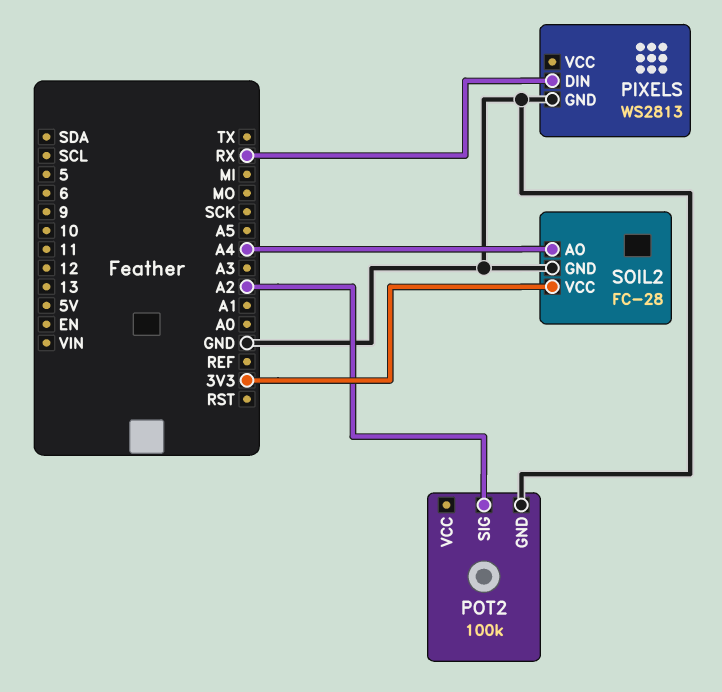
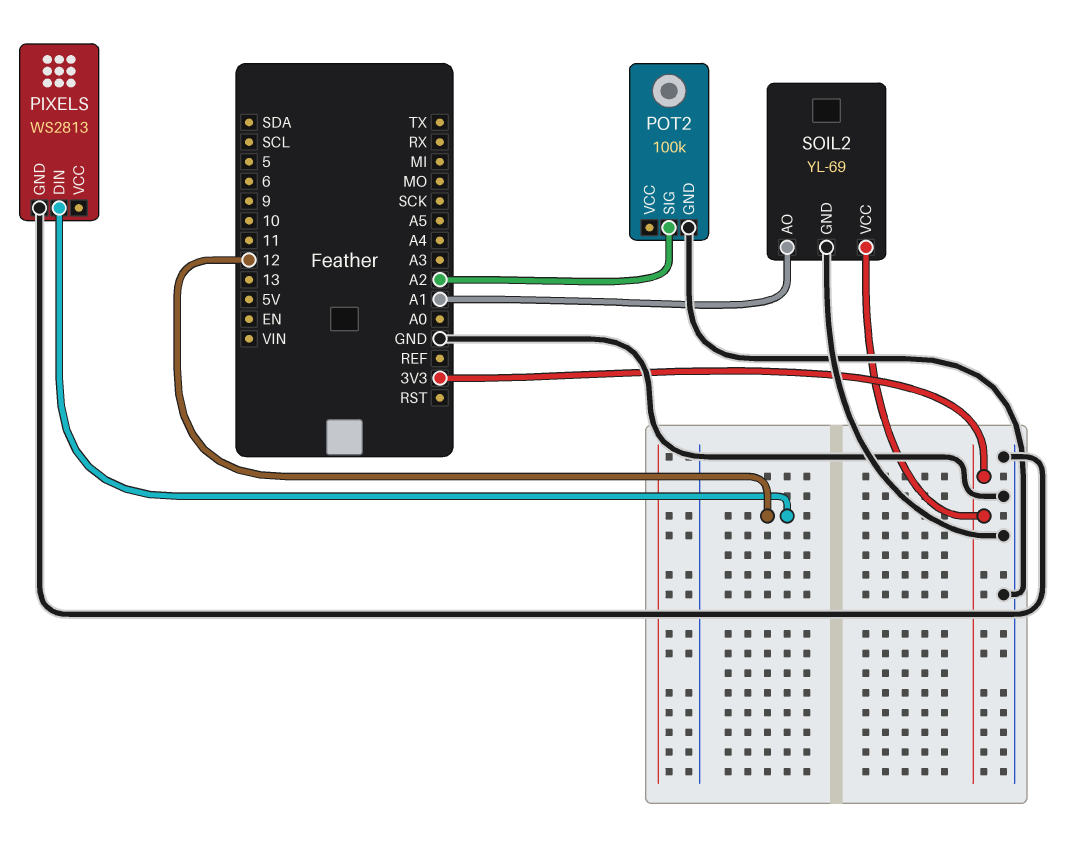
PIXELS pin DIN: RX -> 12
SOIL2: FC-28 -> YL-69
SOIL2 pin AO: A4 -> A1

